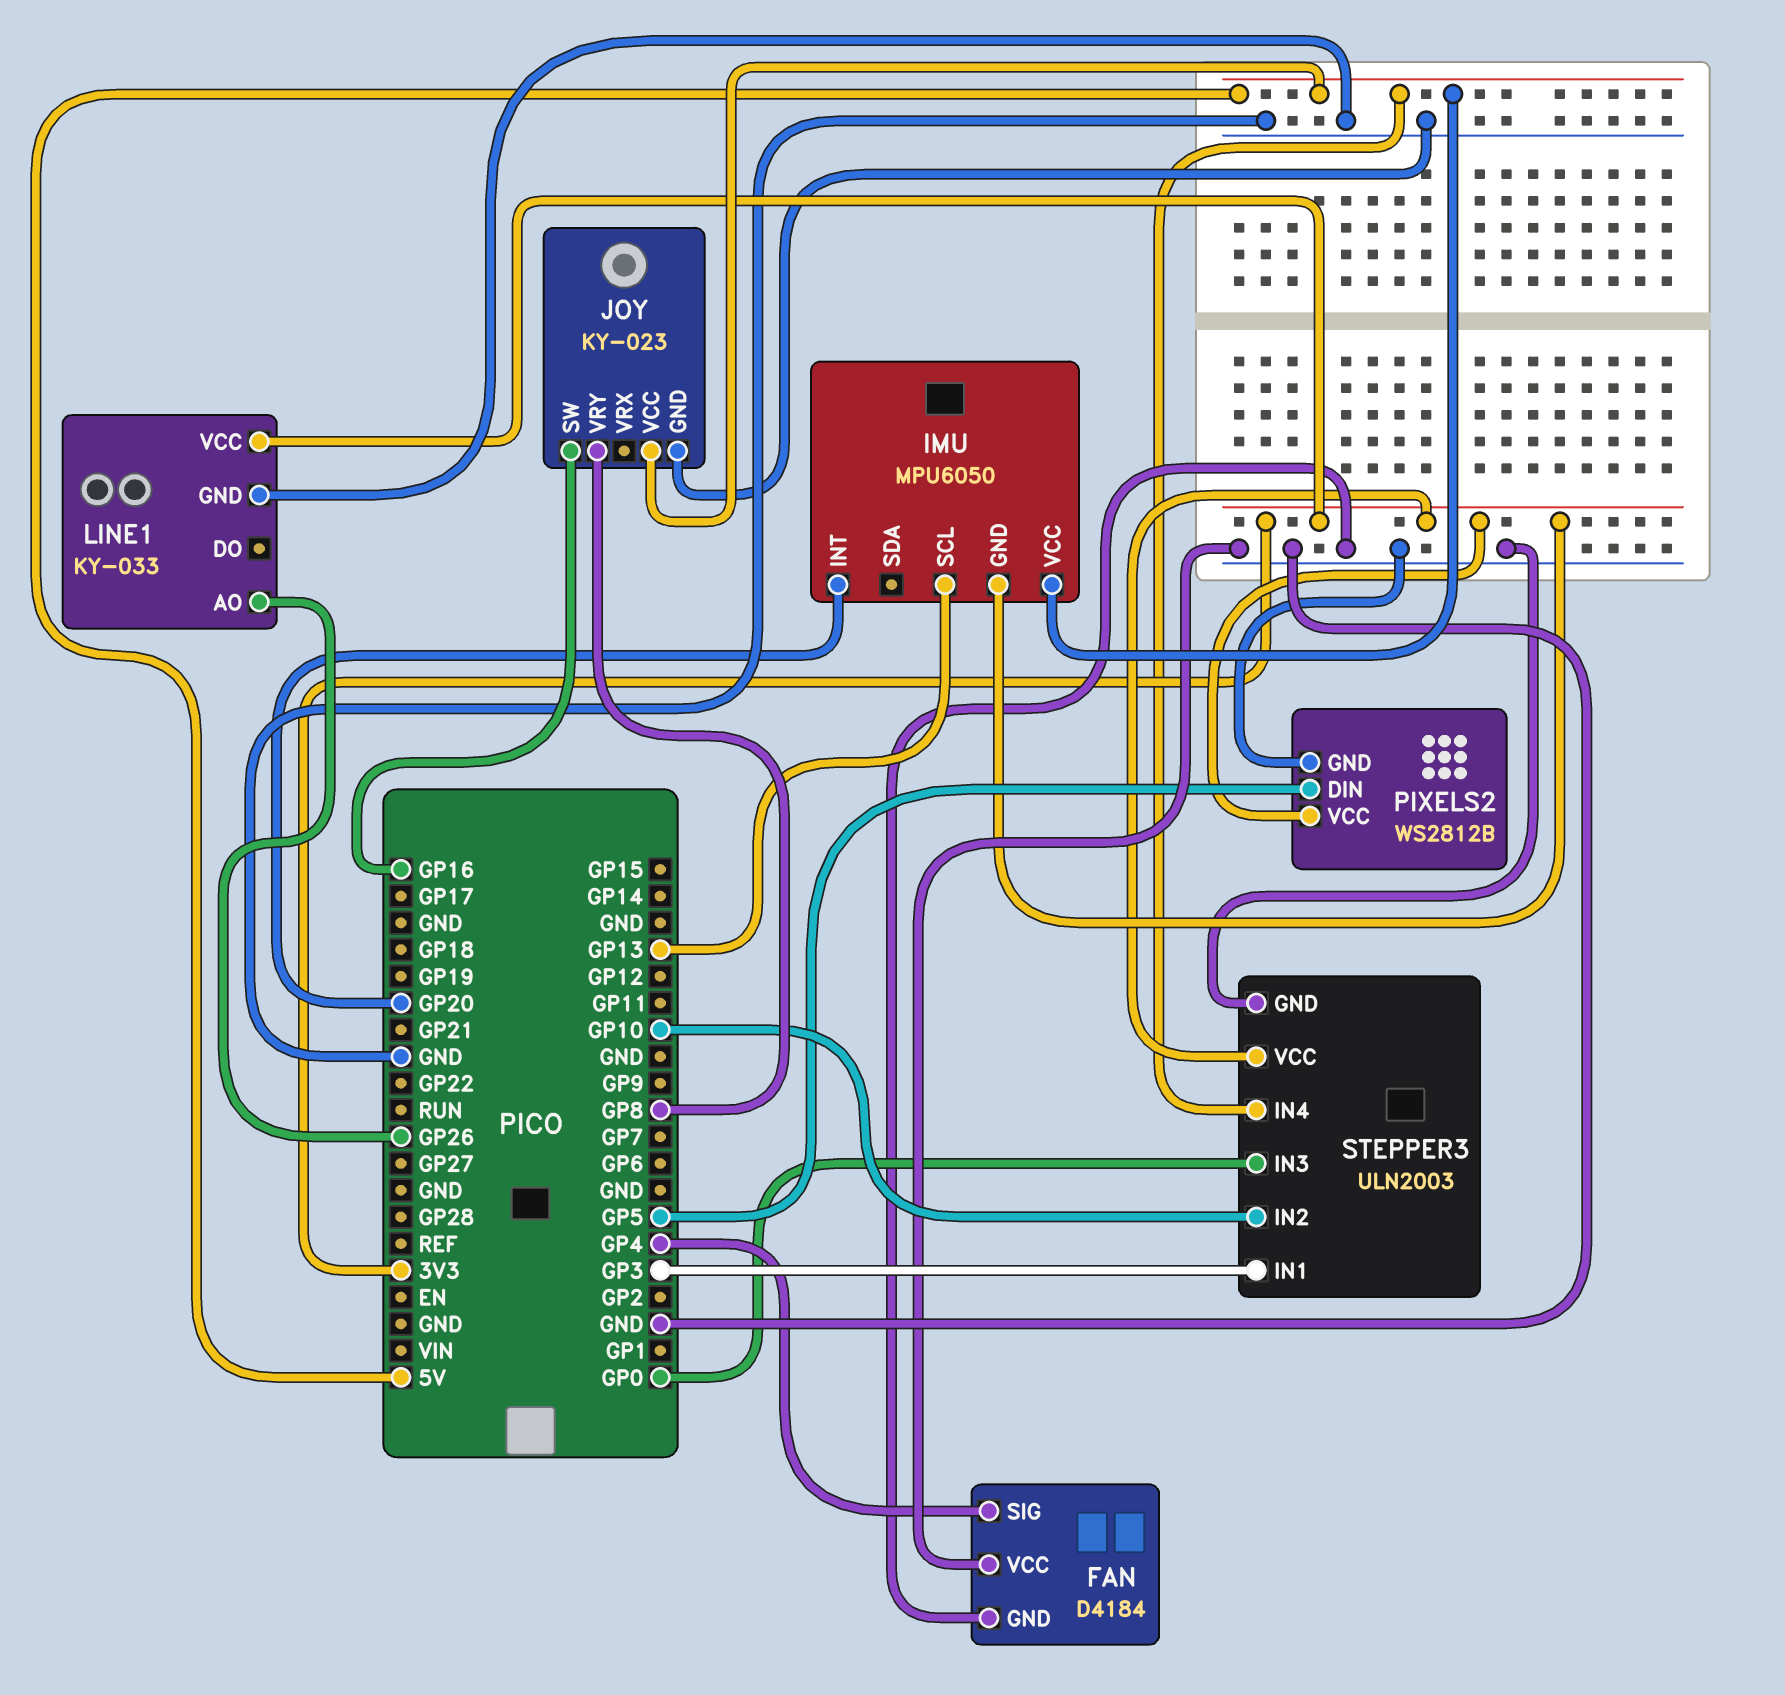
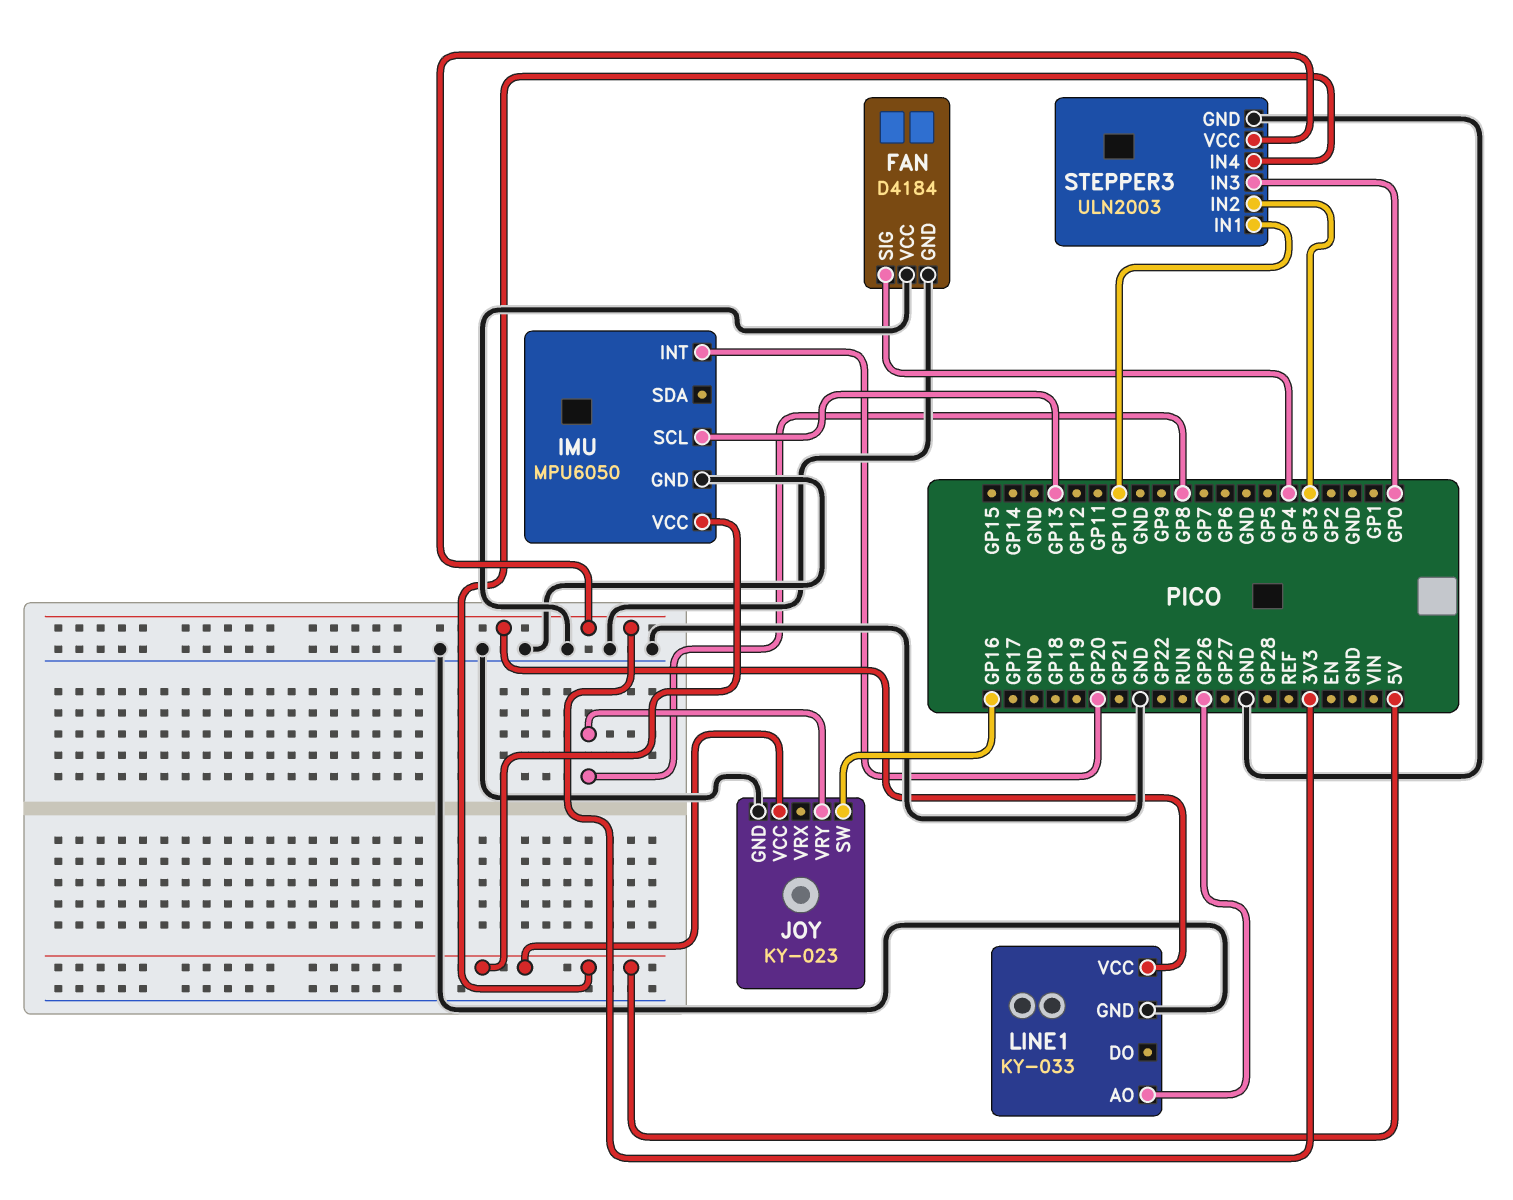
IMU pin GND: 3V3 -> GND
PIXELS2: WS2812B -> none
PIXELS2 pin DIN: GP5 -> none
PIXELS2 pin GND: GND -> none
PIXELS2 pin VCC: 3V3 -> none
STEPPER3 pin IN1: GP3 -> GP10
STEPPER3 pin IN2: GP10 -> GP3

